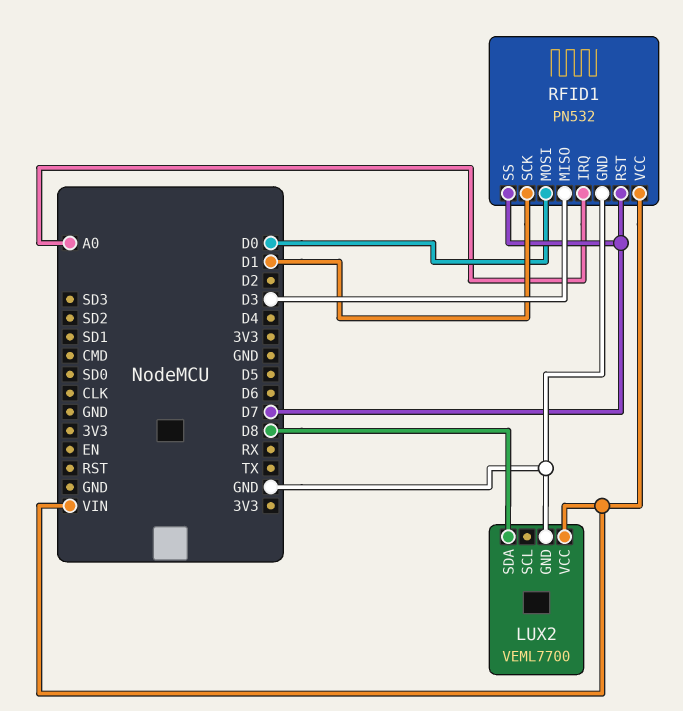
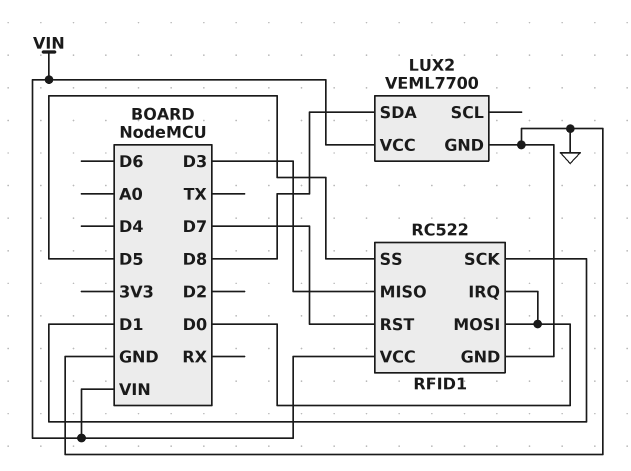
RFID1: PN532 -> RC522
RFID1 pin IRQ: A0 -> D0
RFID1 pin SS: D7 -> D5

